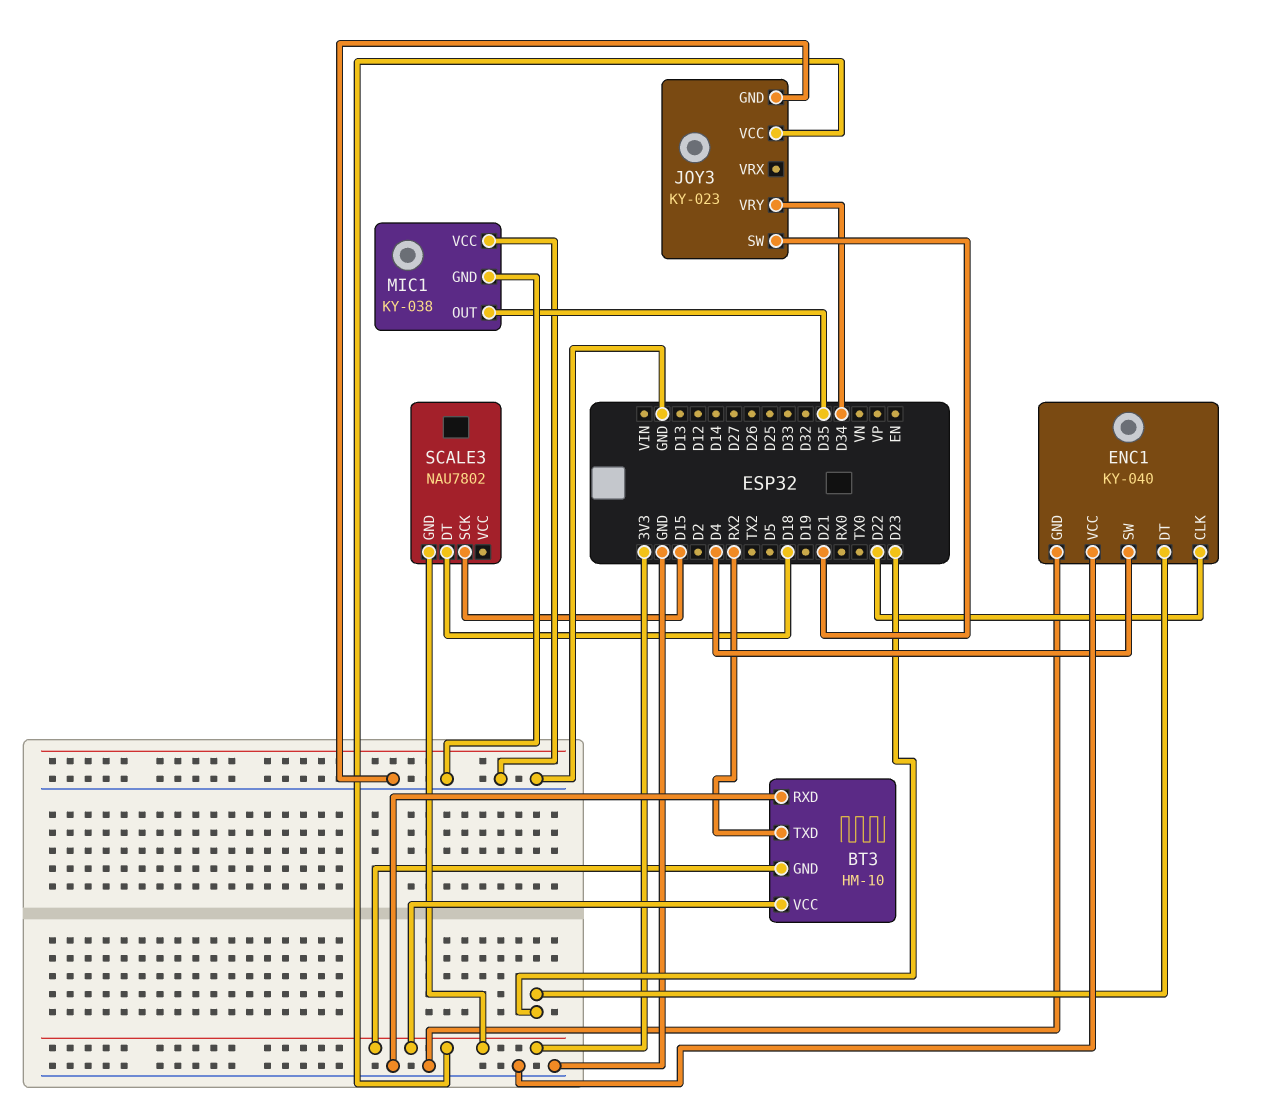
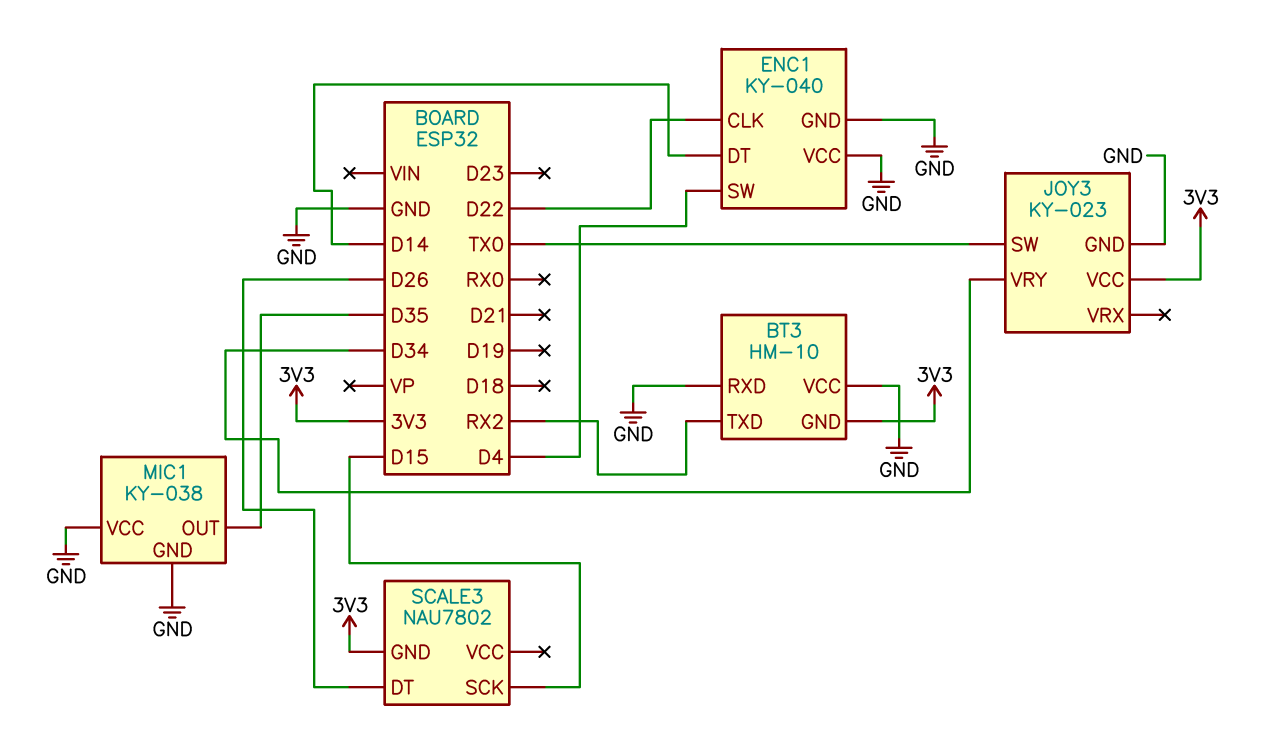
BT3 pin VCC: 3V3 -> GND
ENC1 pin DT: D23 -> D14
JOY3 pin SW: D21 -> TX0
SCALE3 pin DT: D18 -> D26

